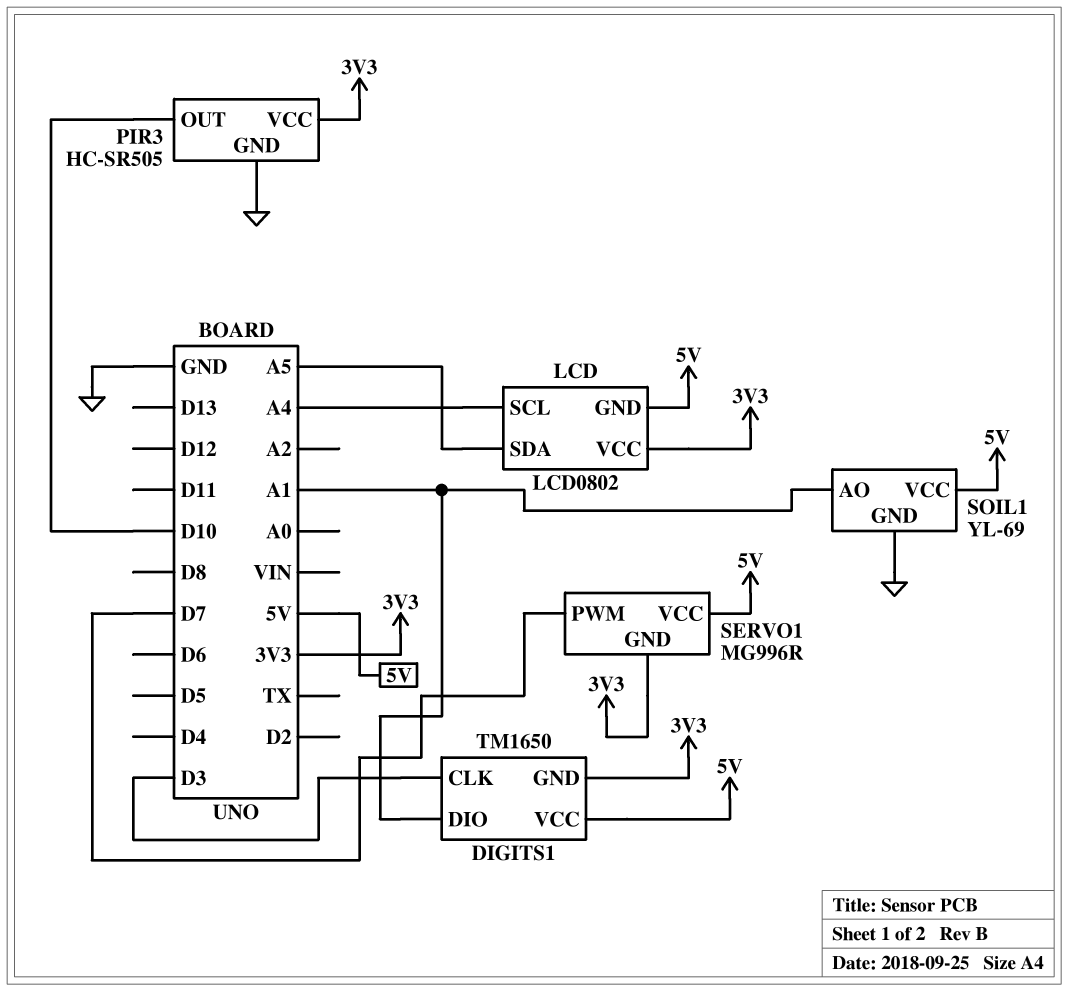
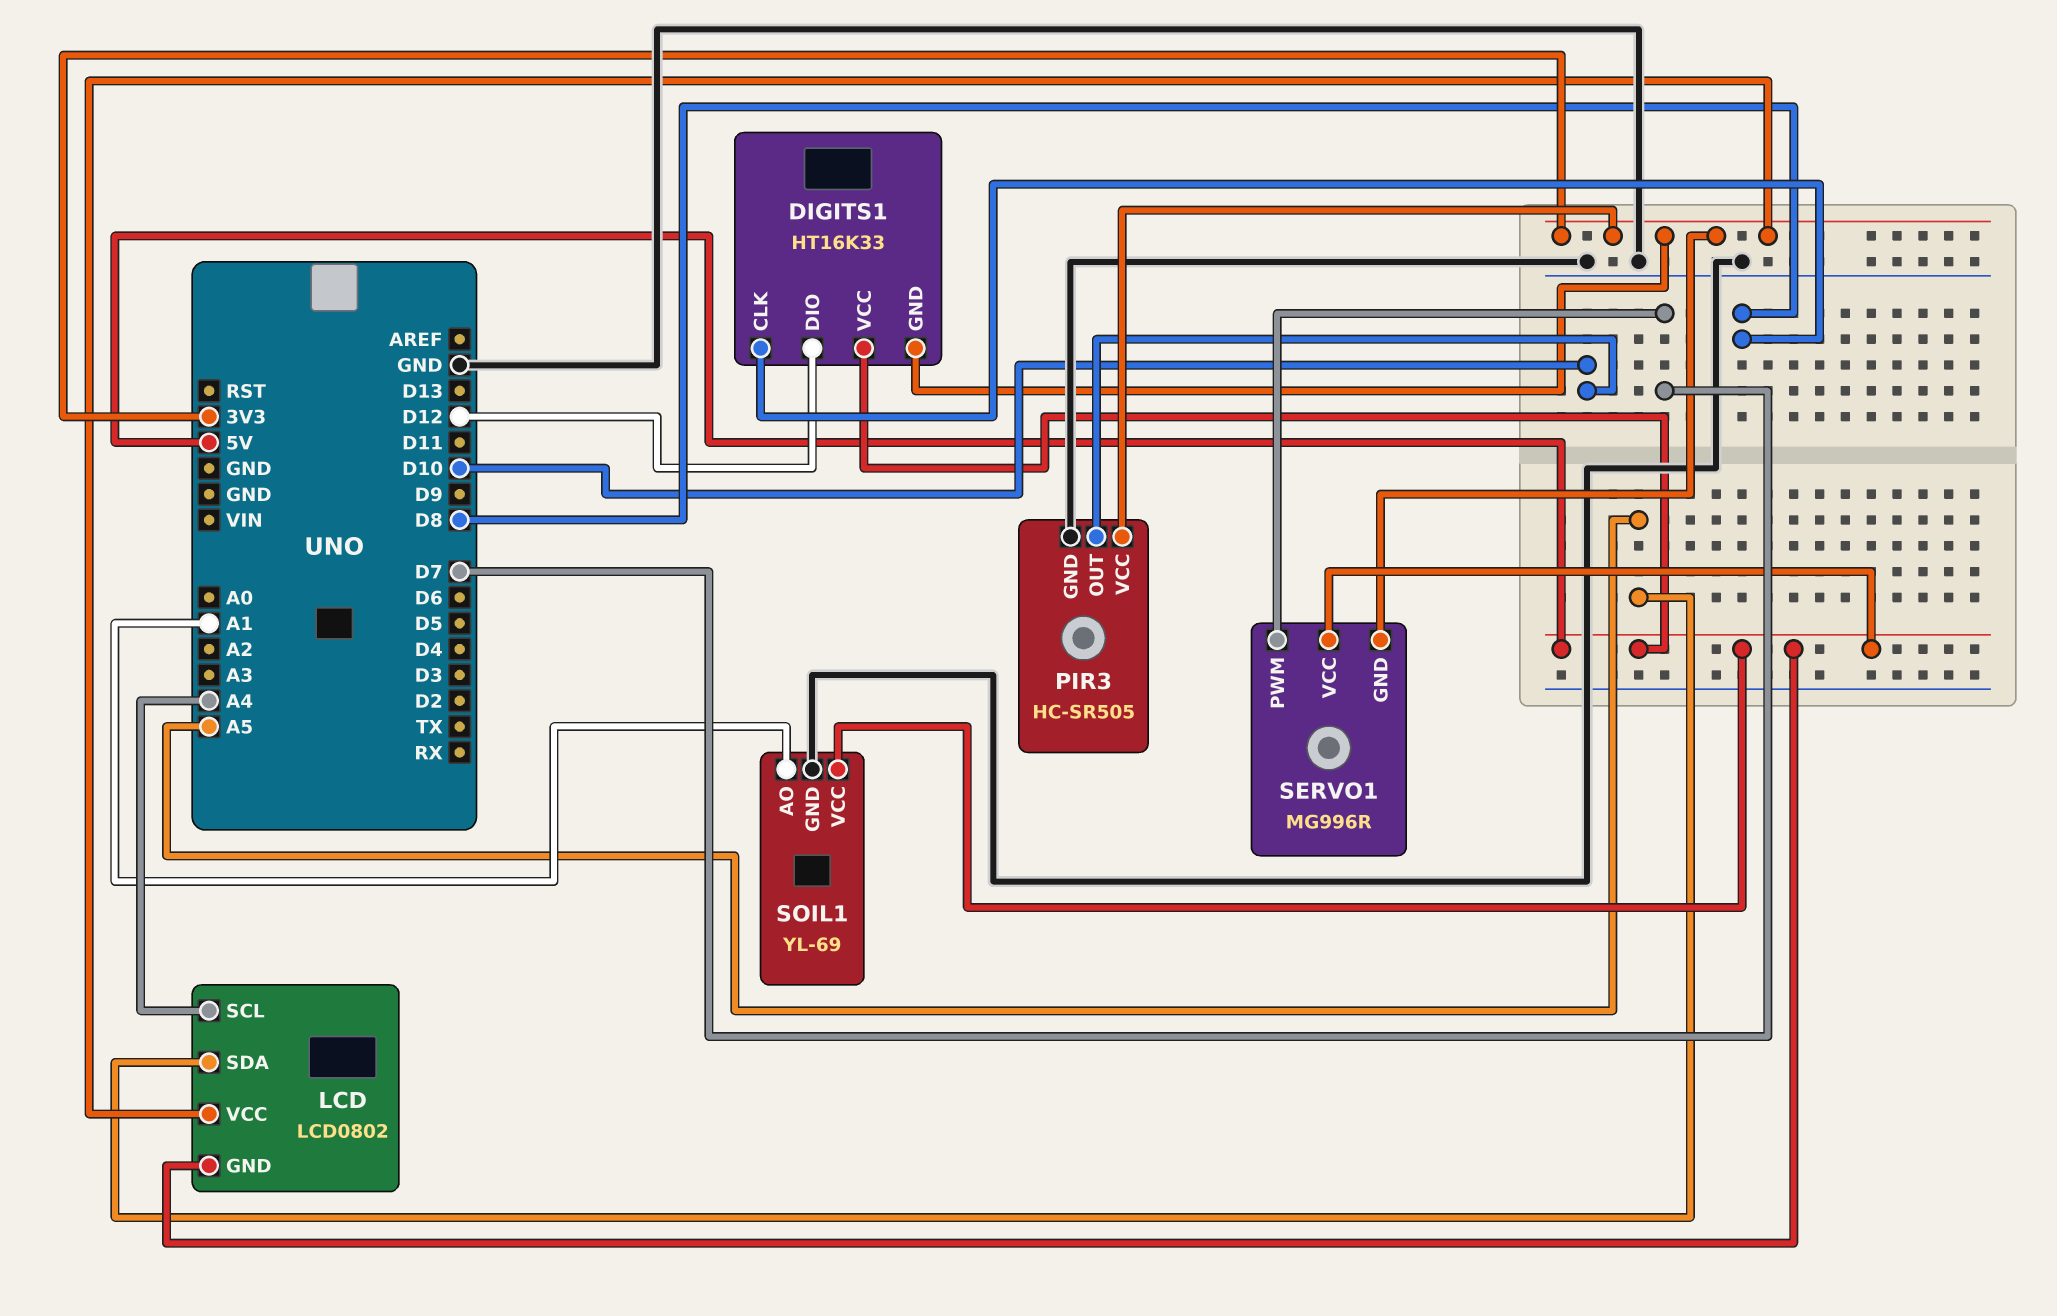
DIGITS1: TM1650 -> HT16K33
DIGITS1 pin CLK: D3 -> D8
DIGITS1 pin DIO: A1 -> D12

